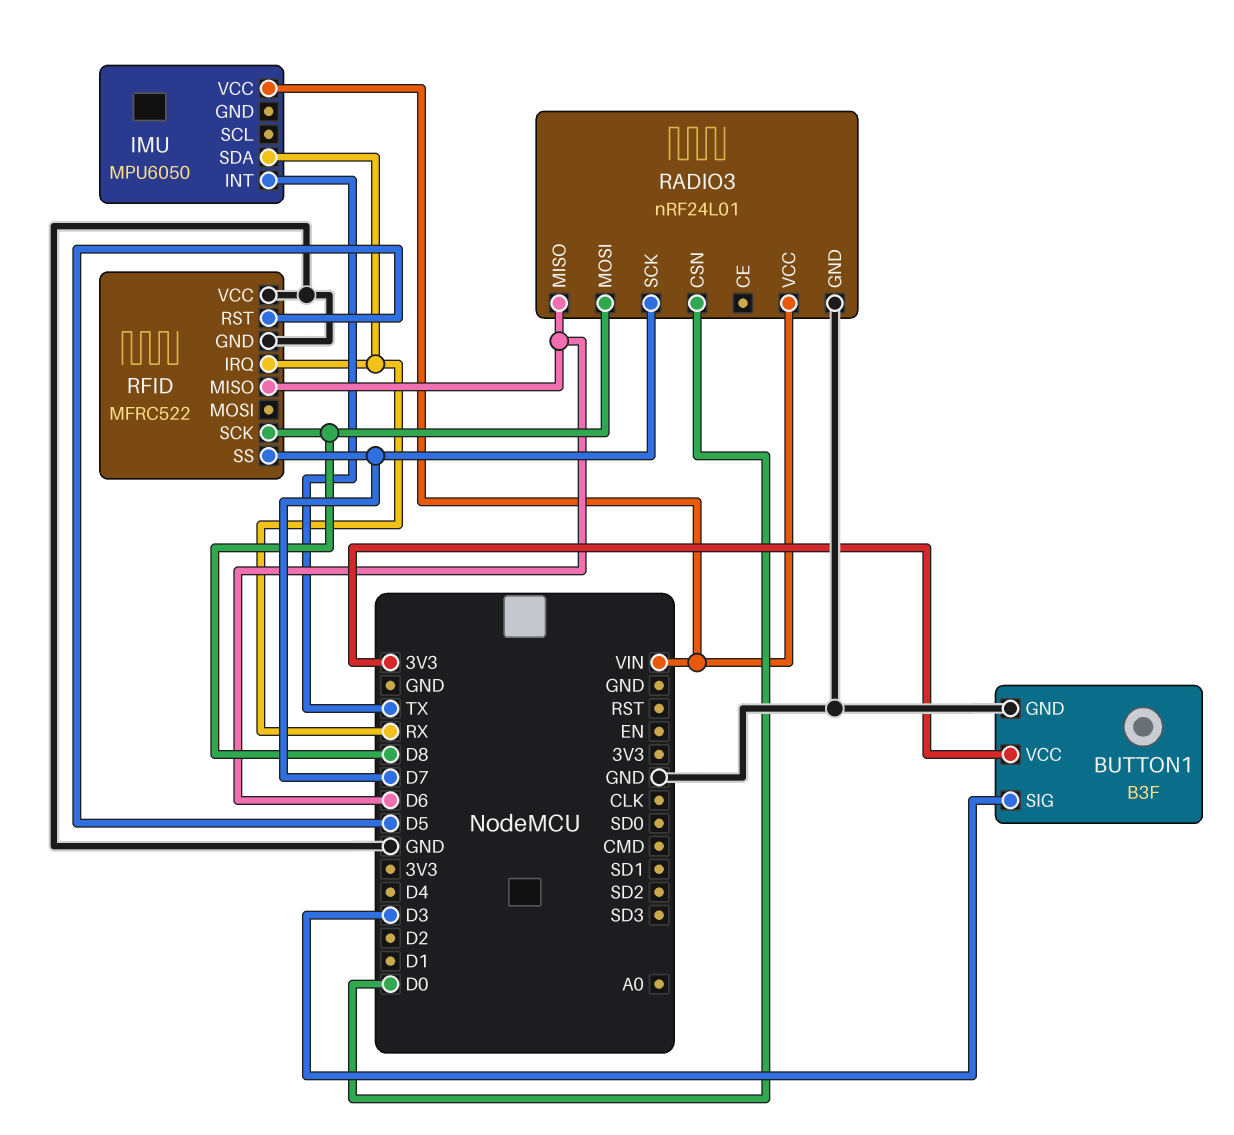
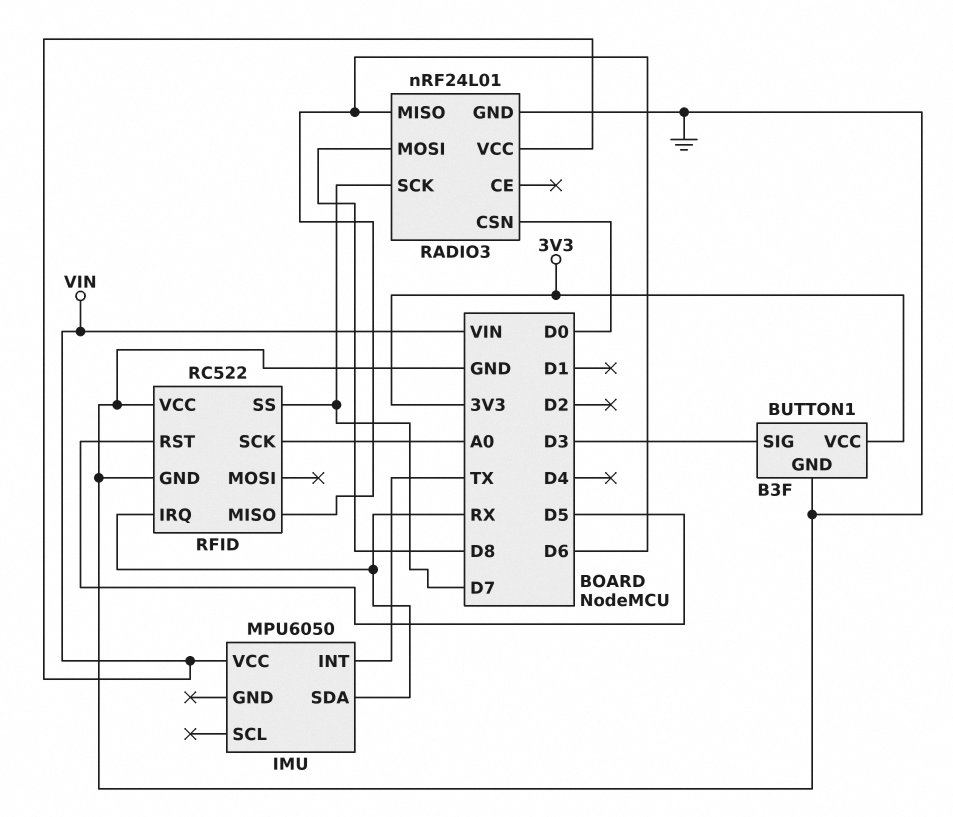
RFID: MFRC522 -> RC522
RFID pin SCK: D8 -> A0

